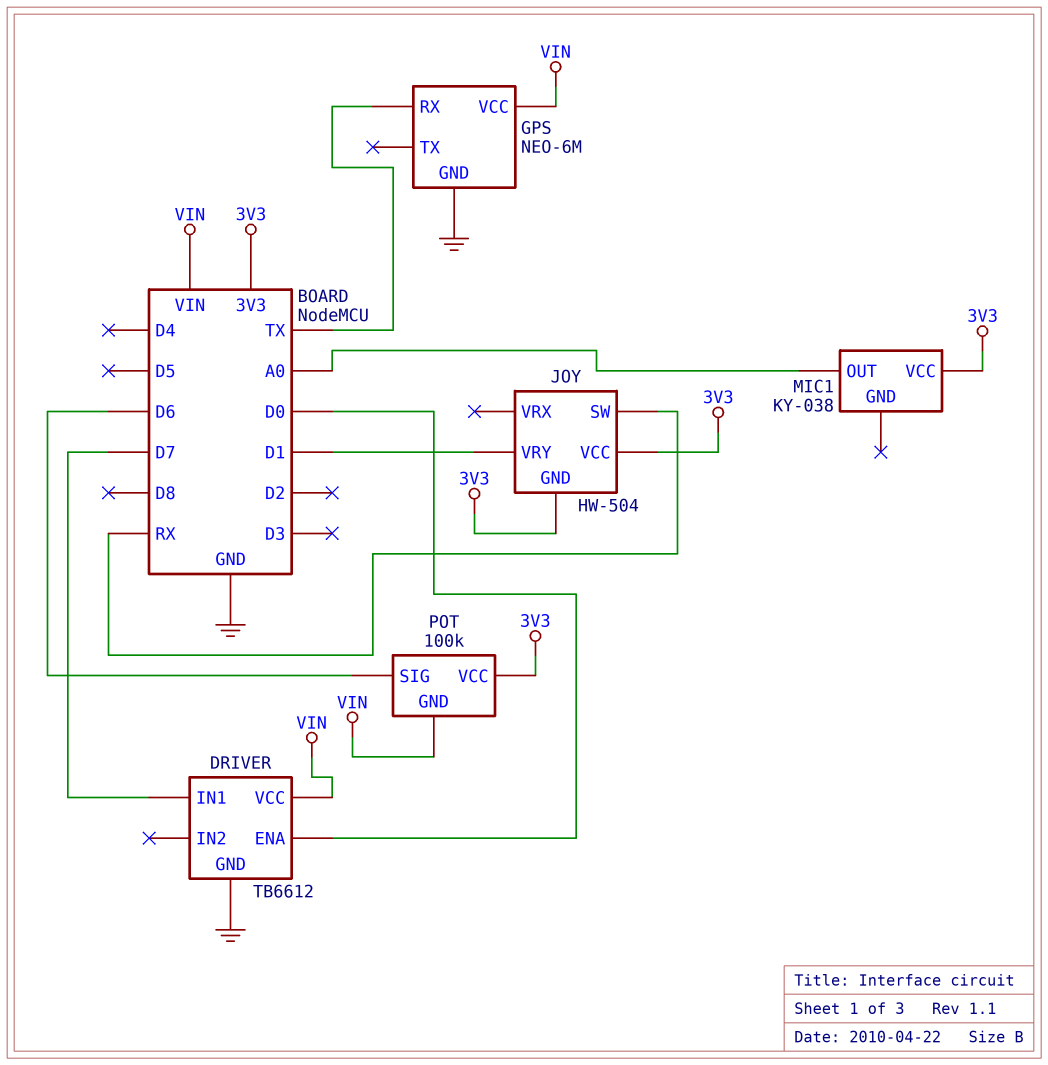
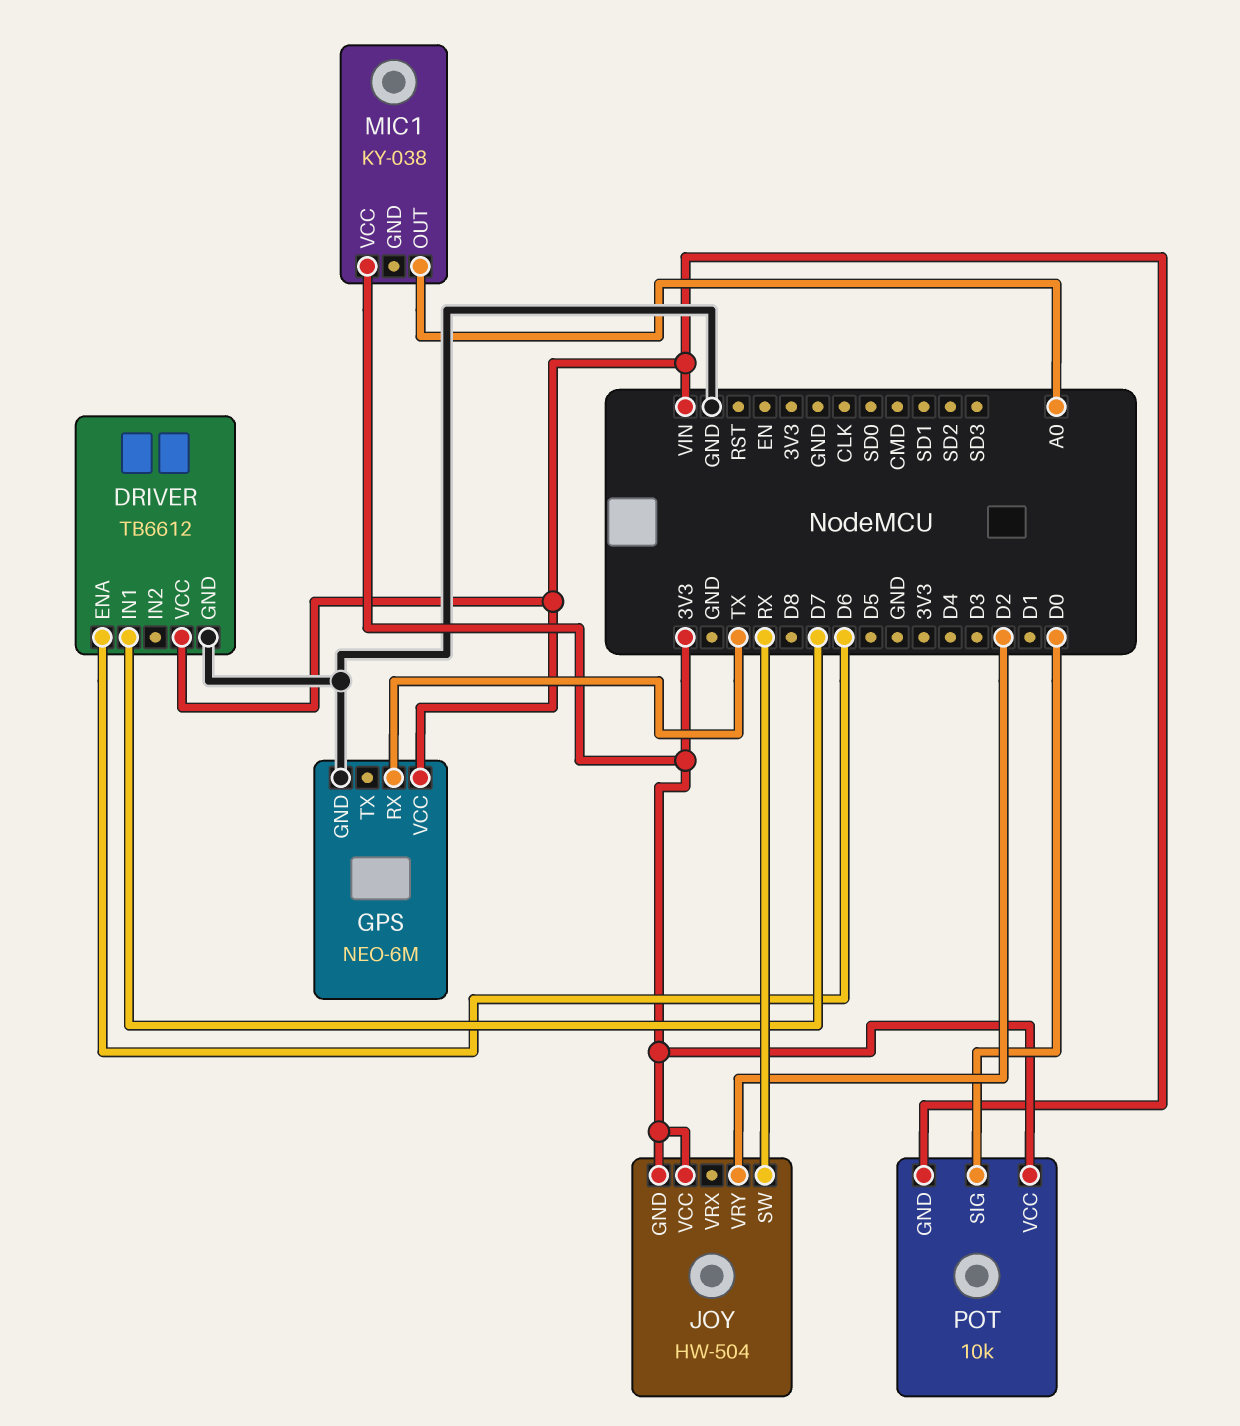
DRIVER pin ENA: D0 -> D6
JOY pin VRY: D1 -> D2
POT: 100k -> 10k
POT pin SIG: D6 -> D0

